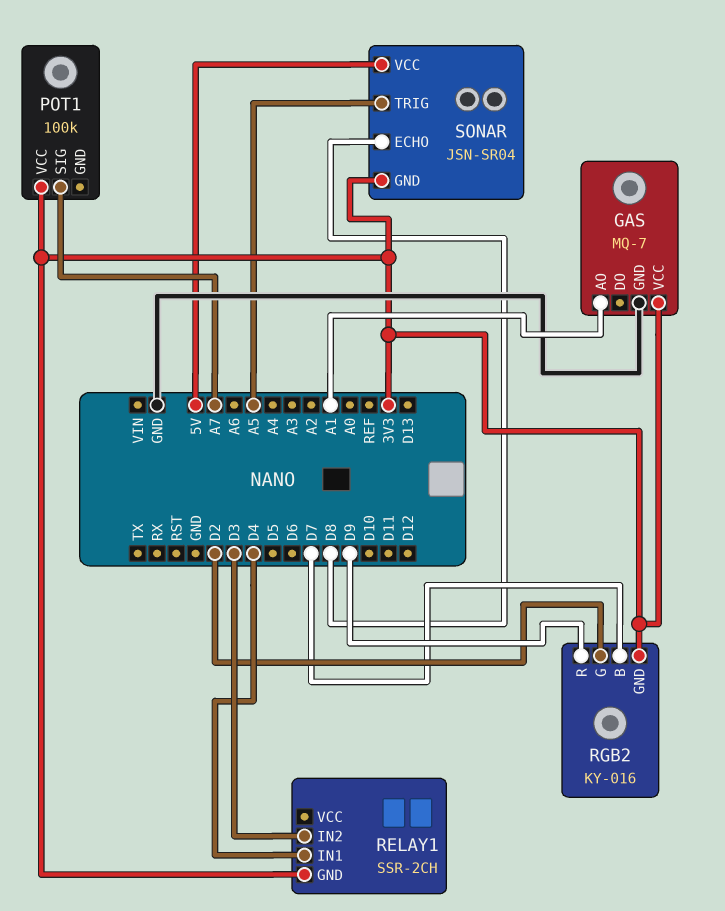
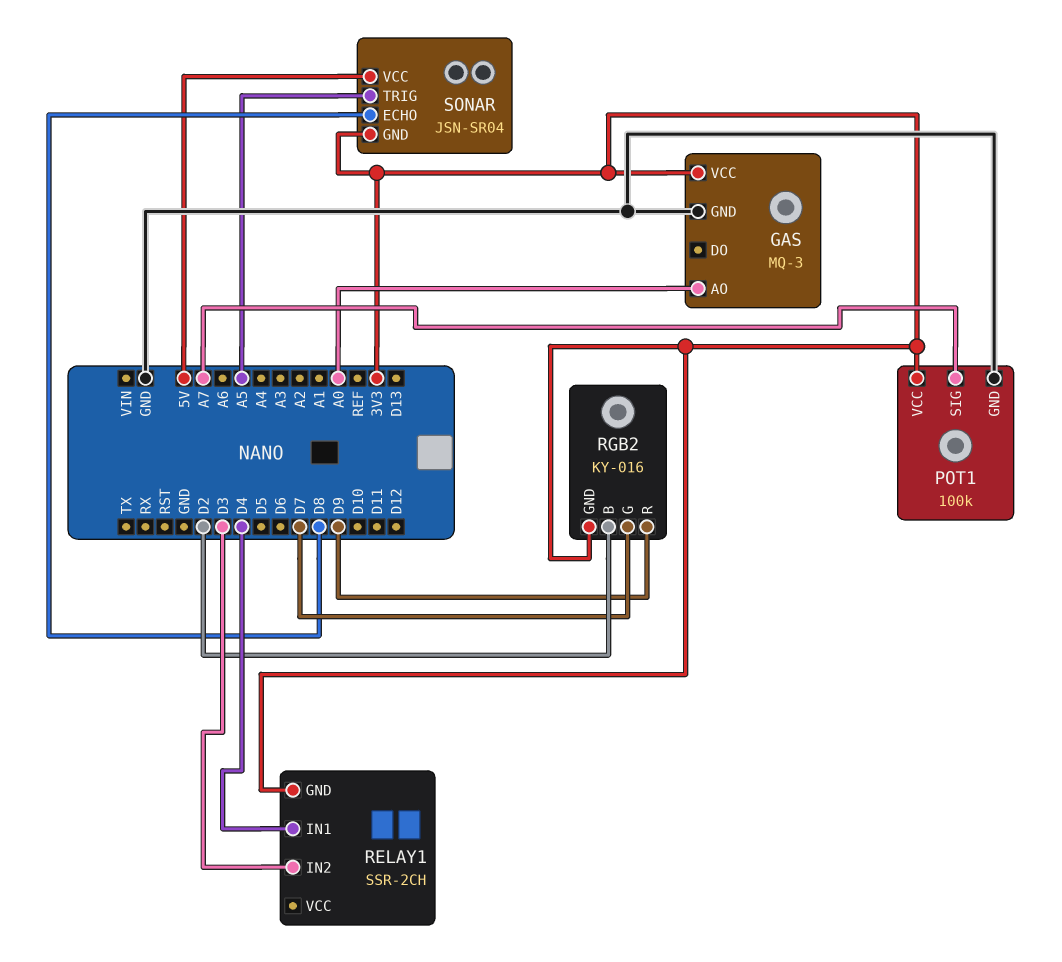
GAS: MQ-7 -> MQ-3
GAS pin AO: A1 -> A0
POT1 pin GND: none -> GND
RGB2 pin B: D7 -> D2
RGB2 pin G: D2 -> D7

